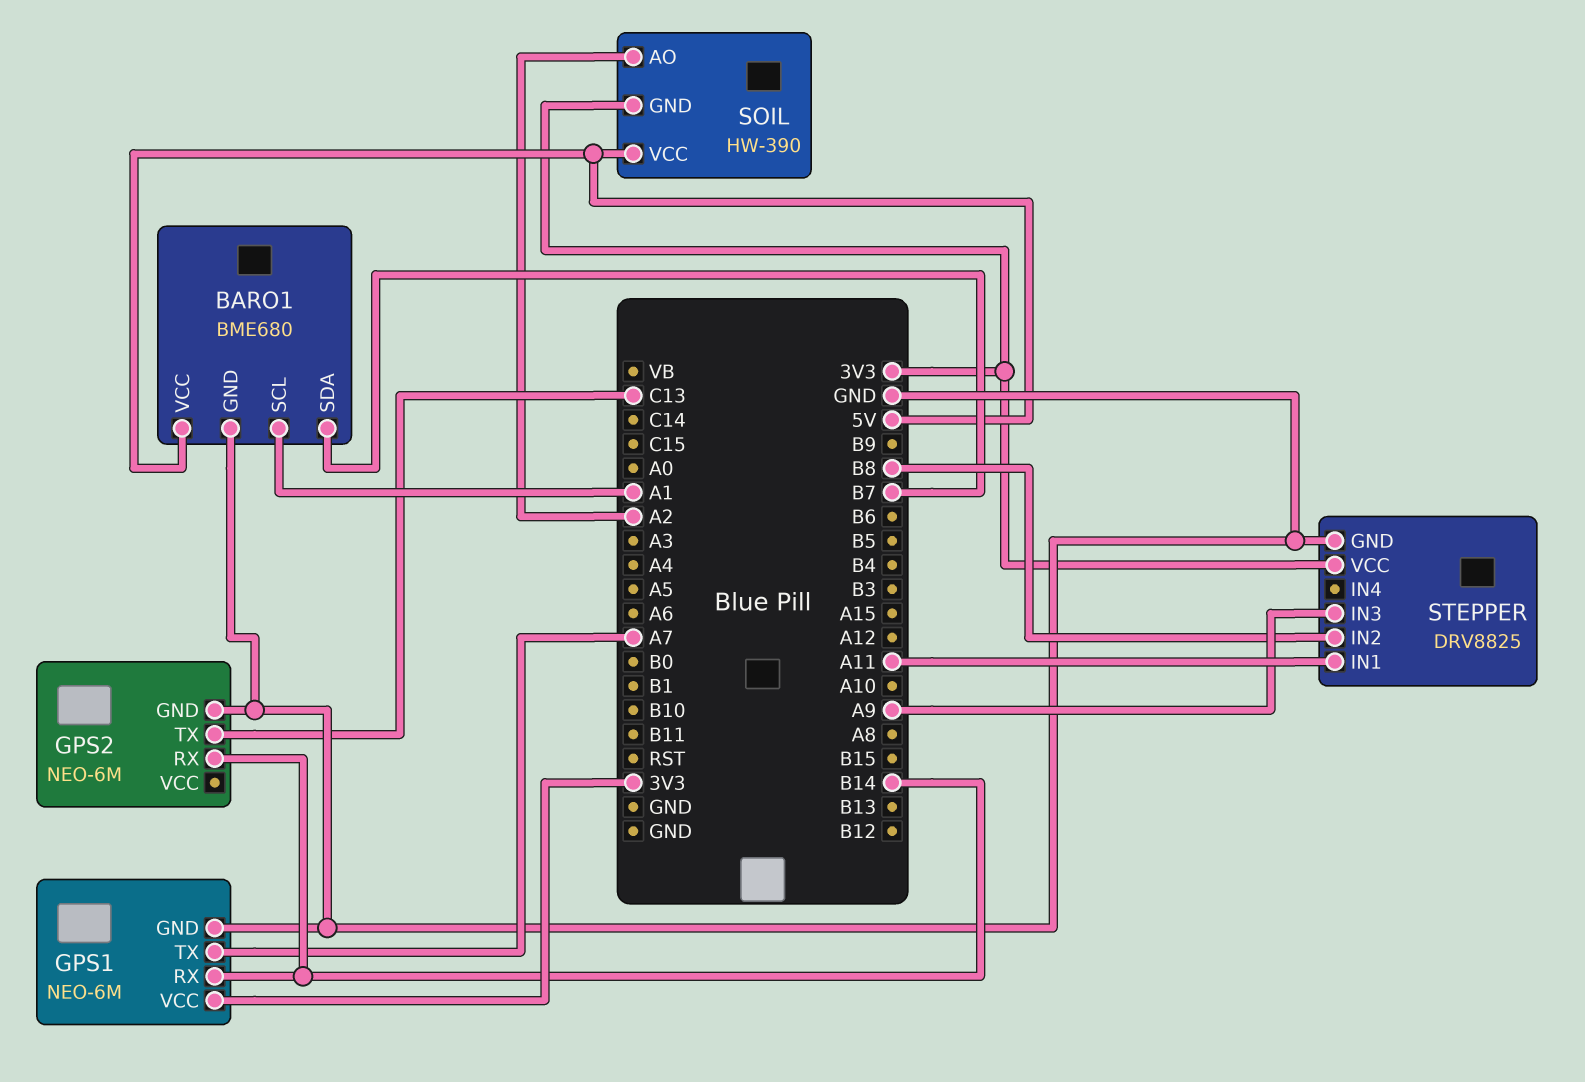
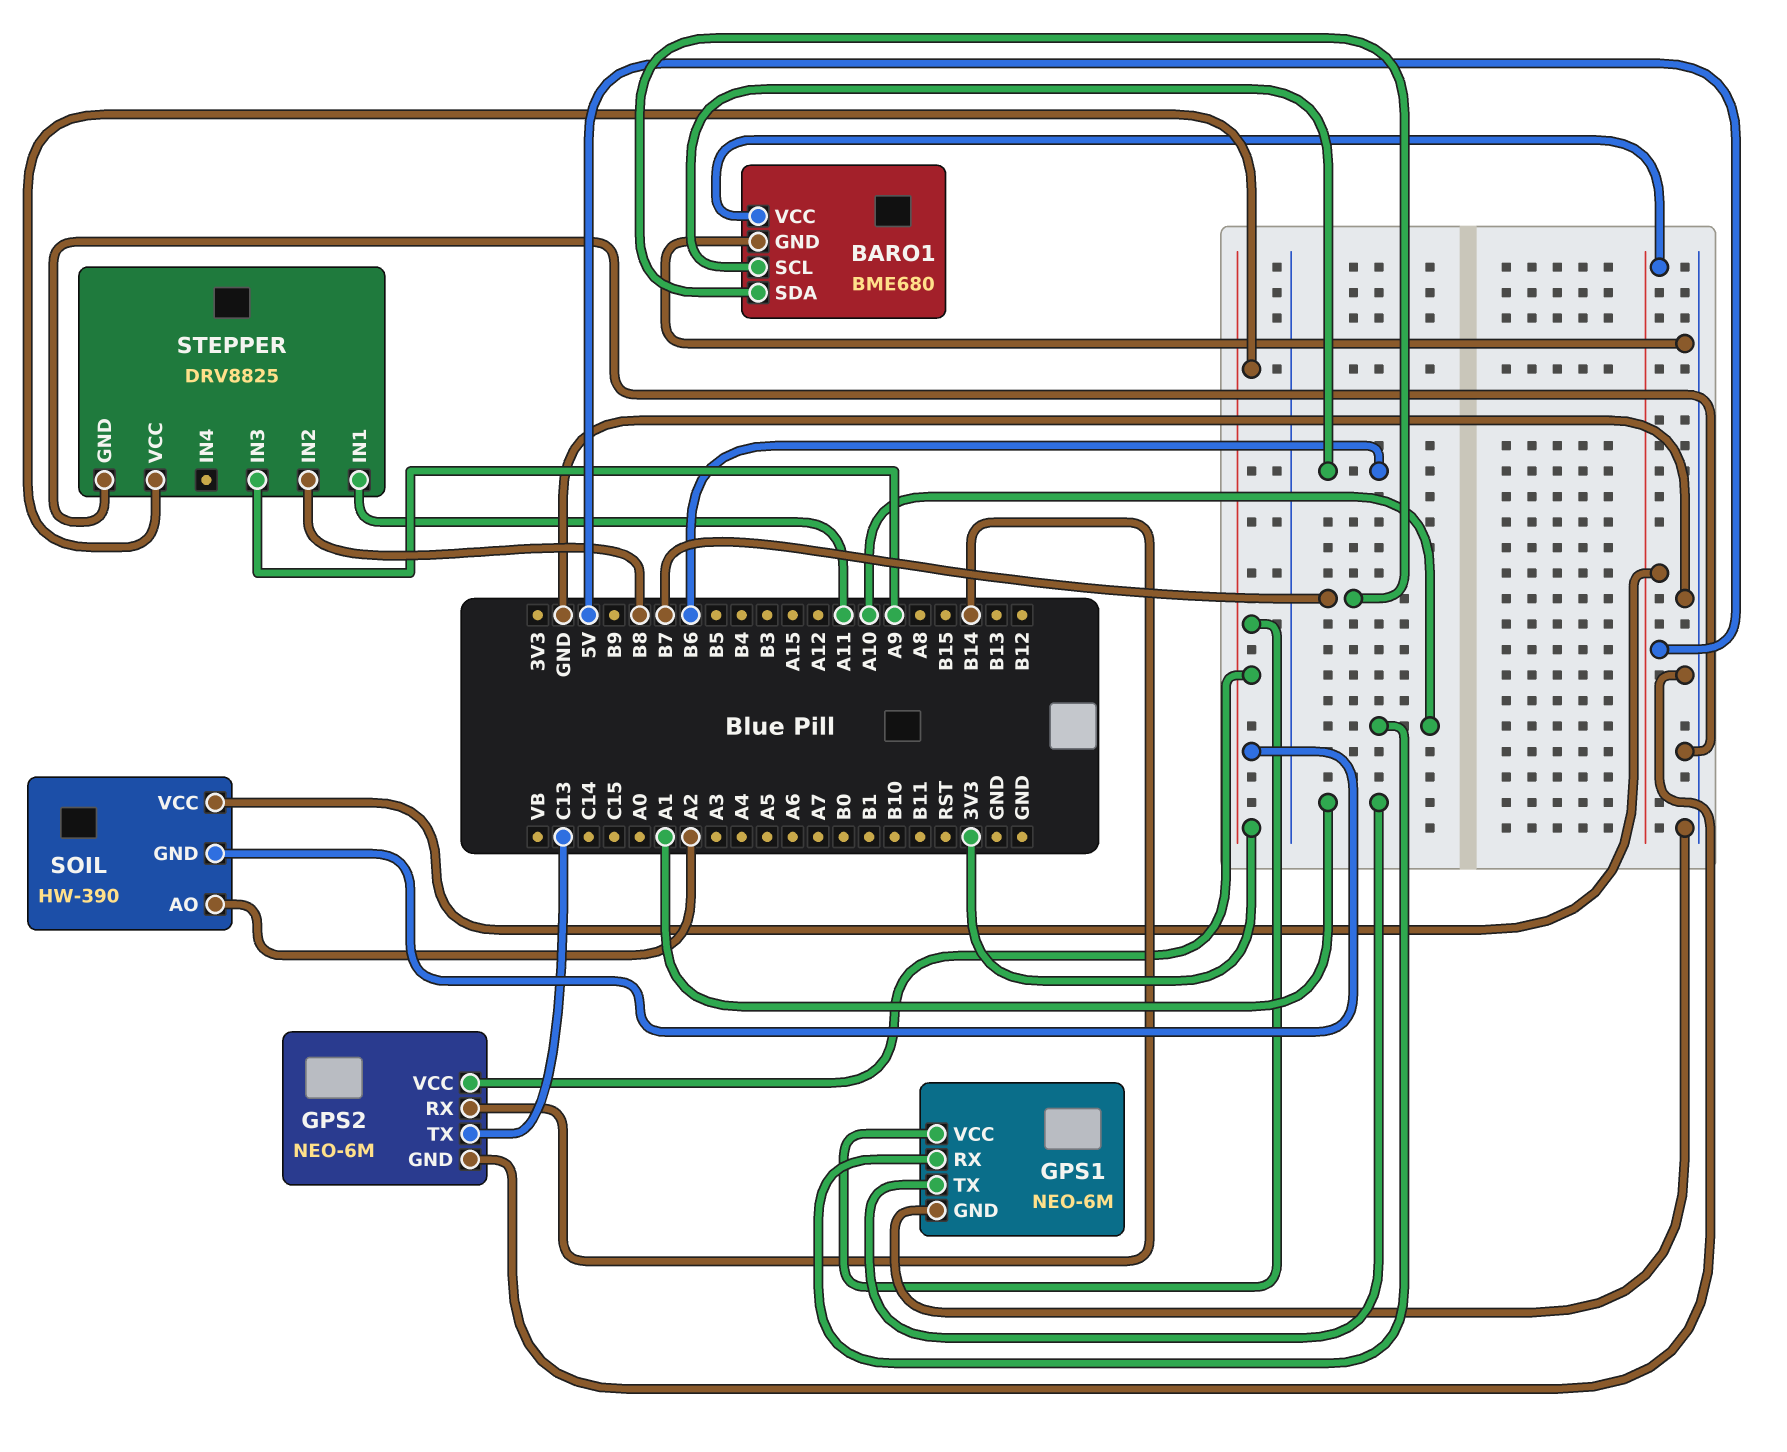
BARO1 pin SCL: A1 -> B6
GPS1 pin RX: B14 -> A10
GPS1 pin TX: A7 -> A1
GPS2 pin VCC: none -> 3V3

